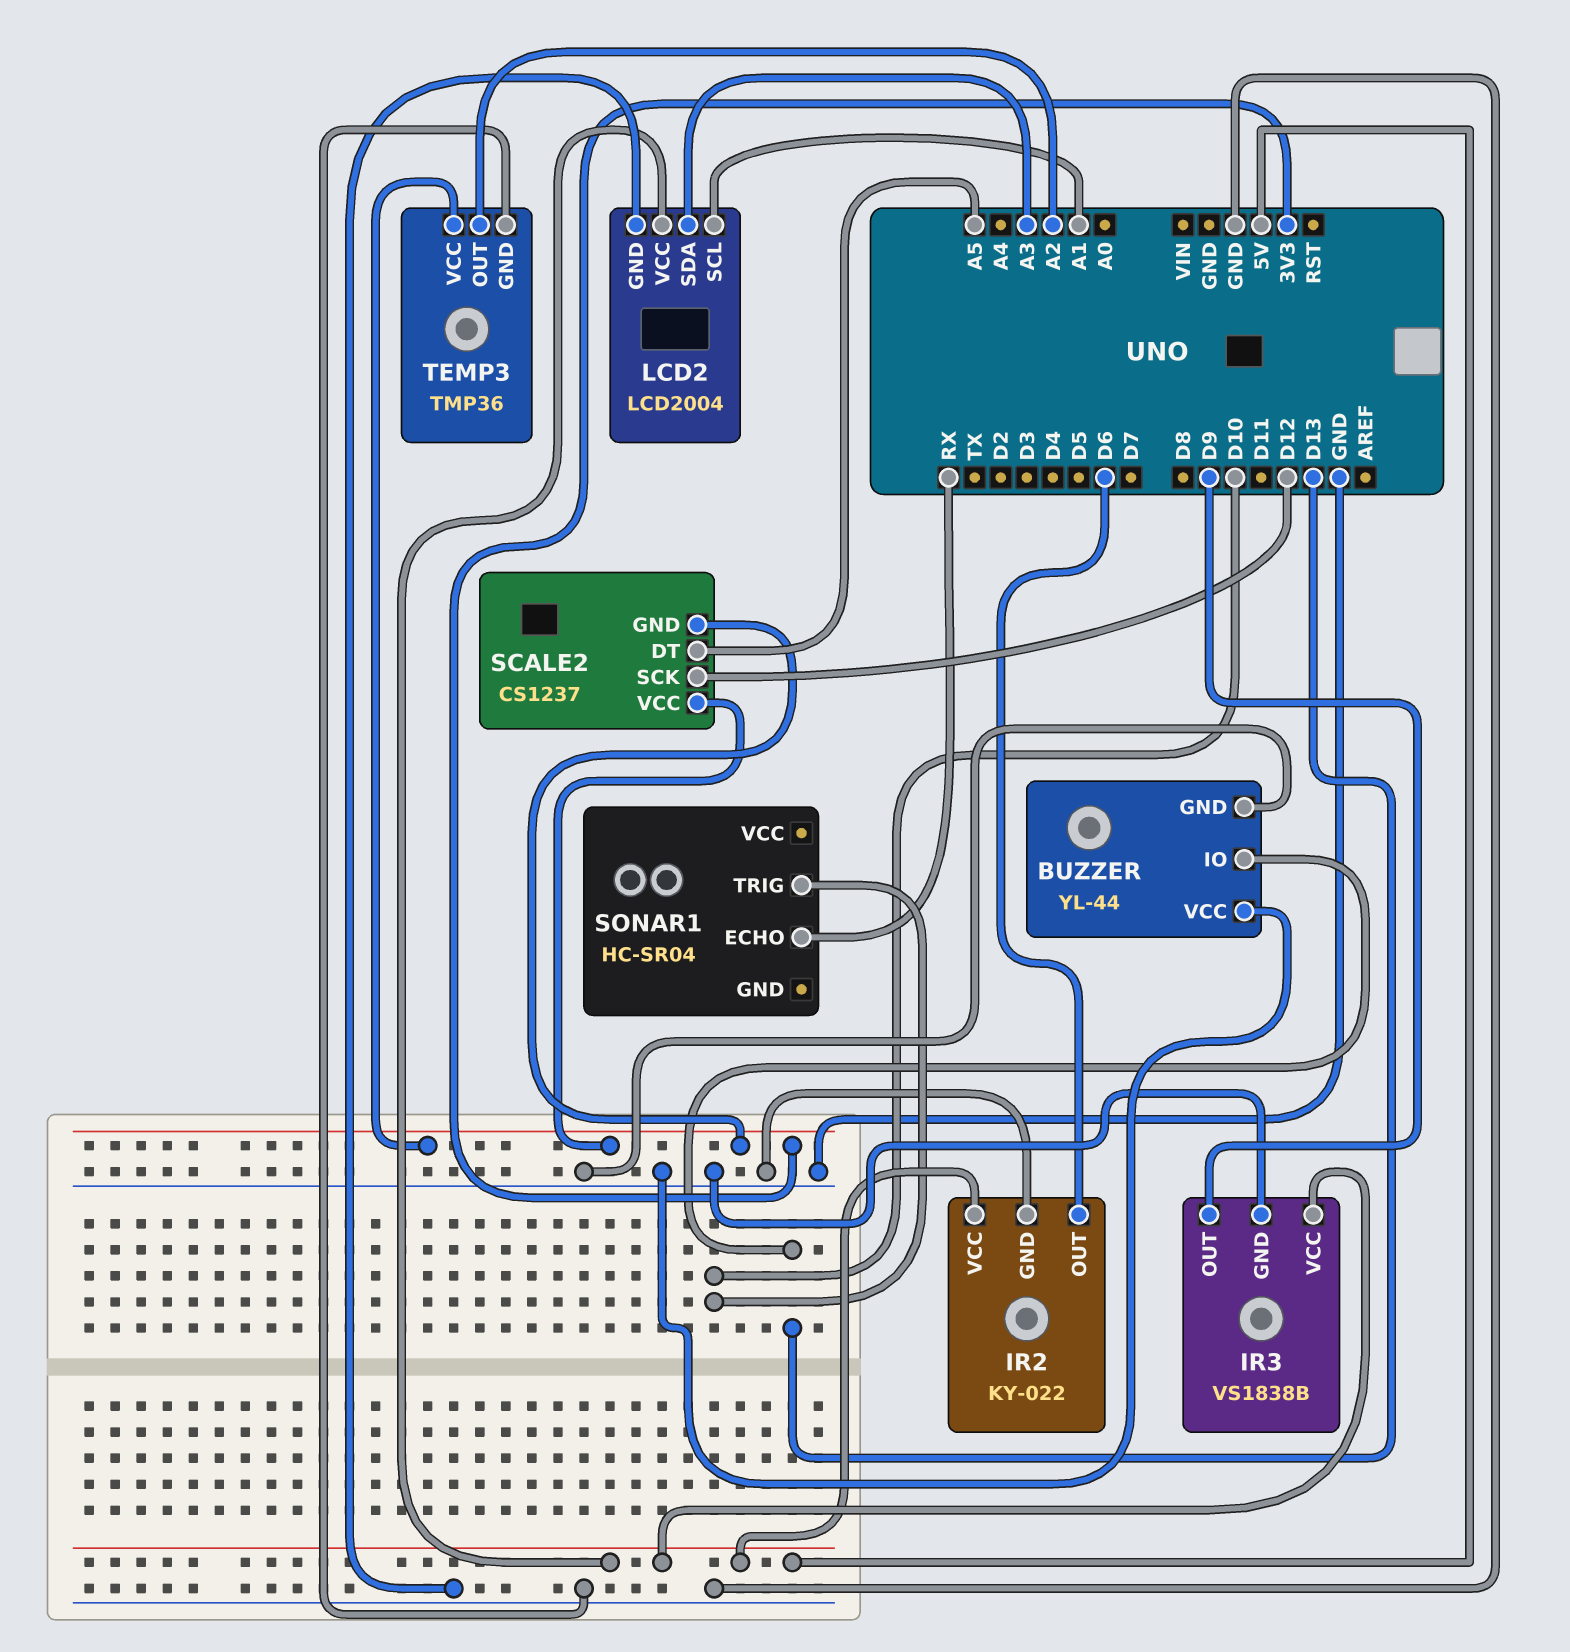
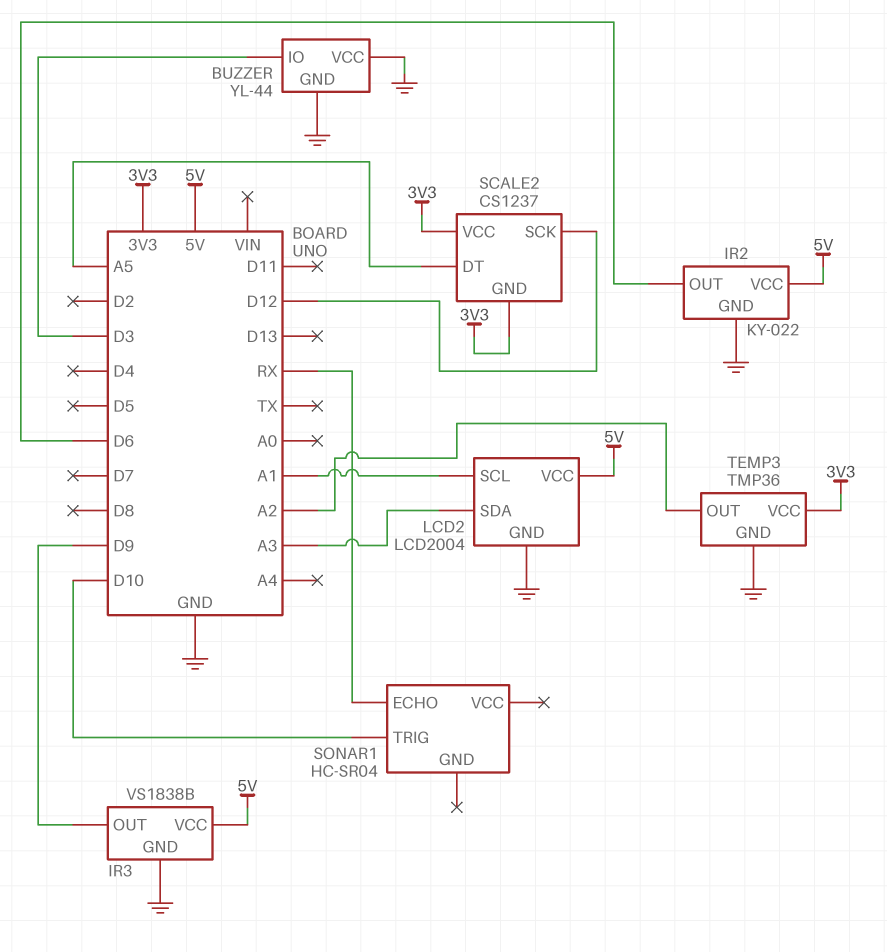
BUZZER pin IO: D13 -> D3

